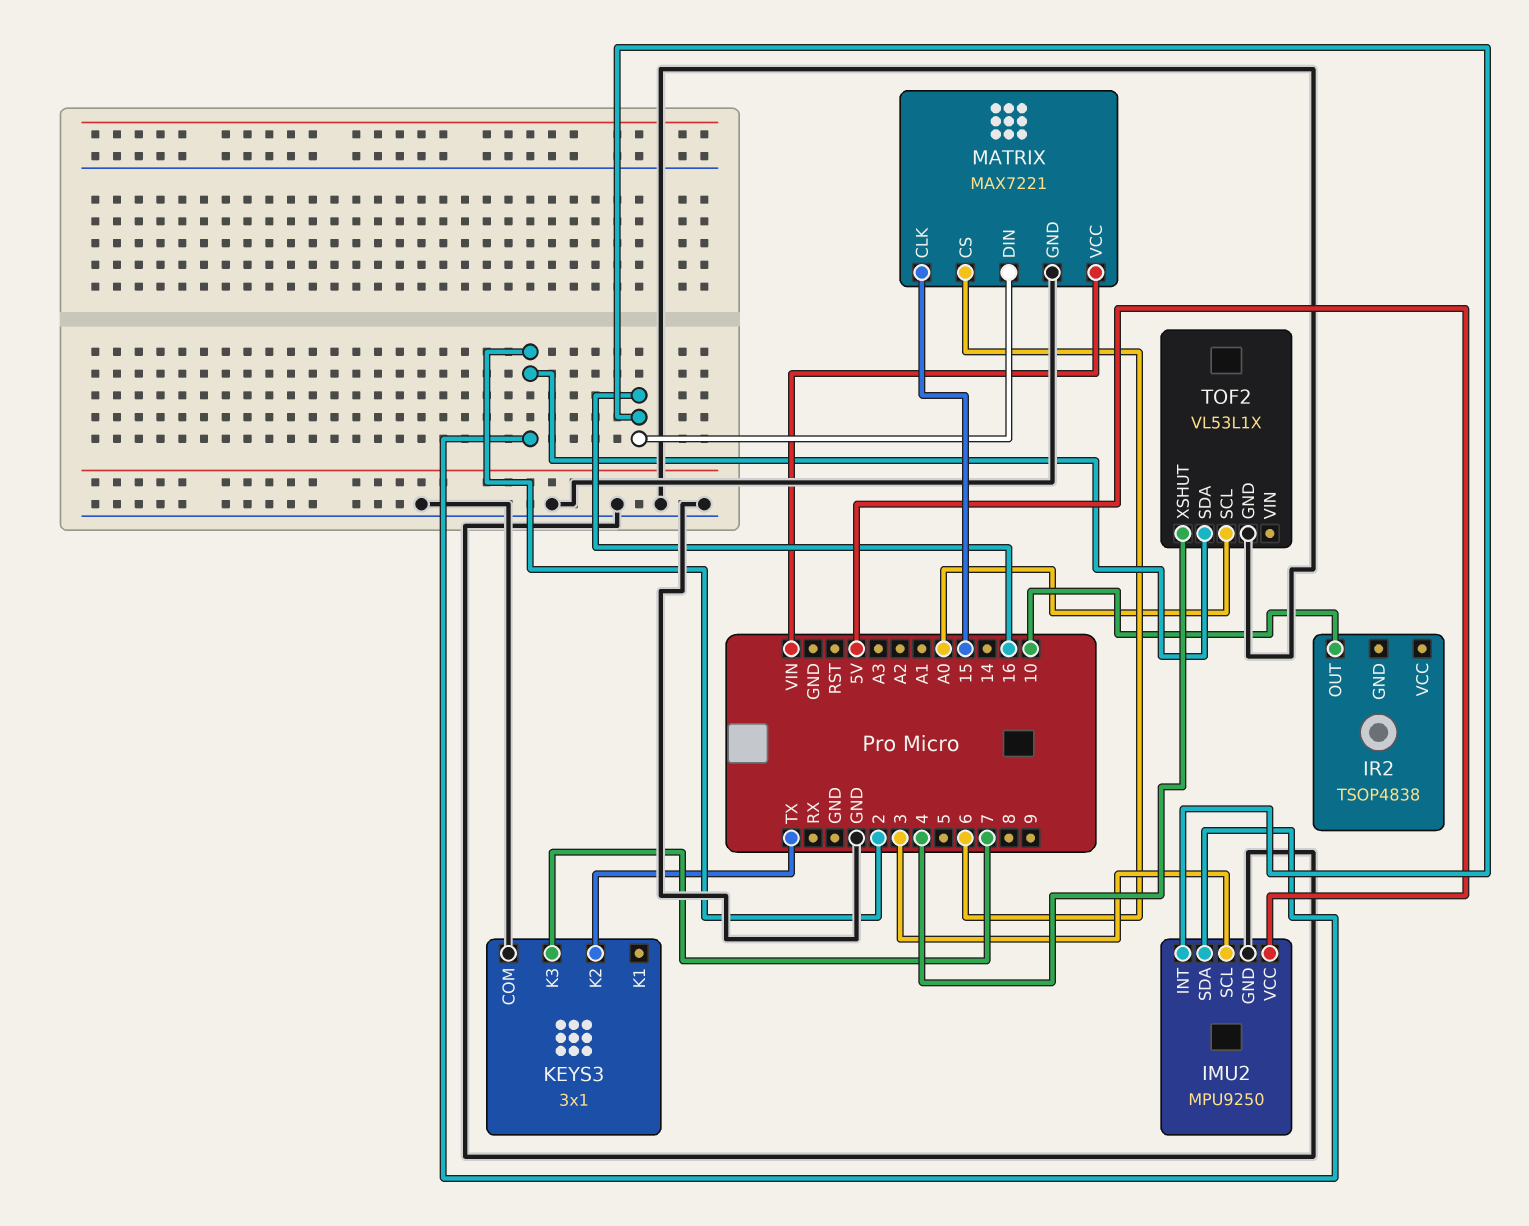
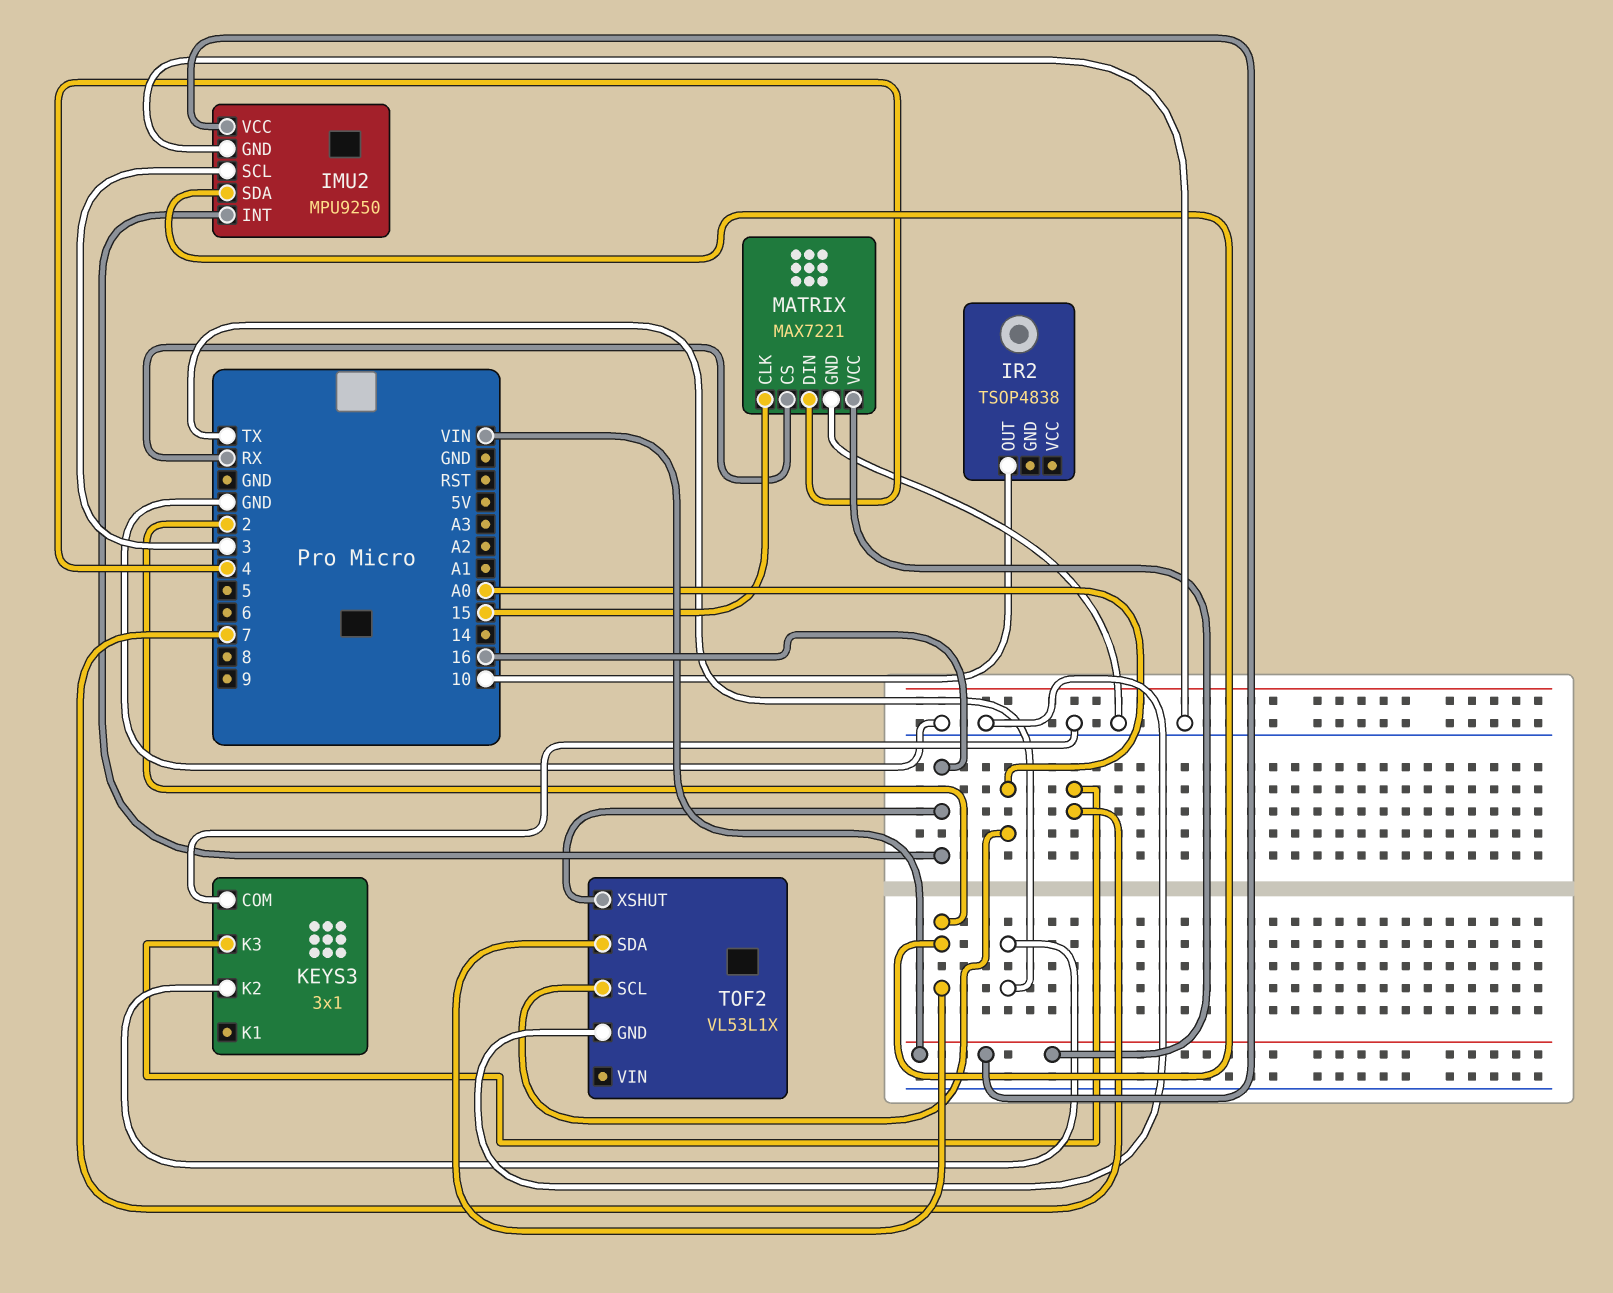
IMU2 pin VCC: 5V -> VIN
MATRIX pin CS: 6 -> RX
MATRIX pin DIN: 16 -> 4
TOF2 pin XSHUT: 4 -> 16

